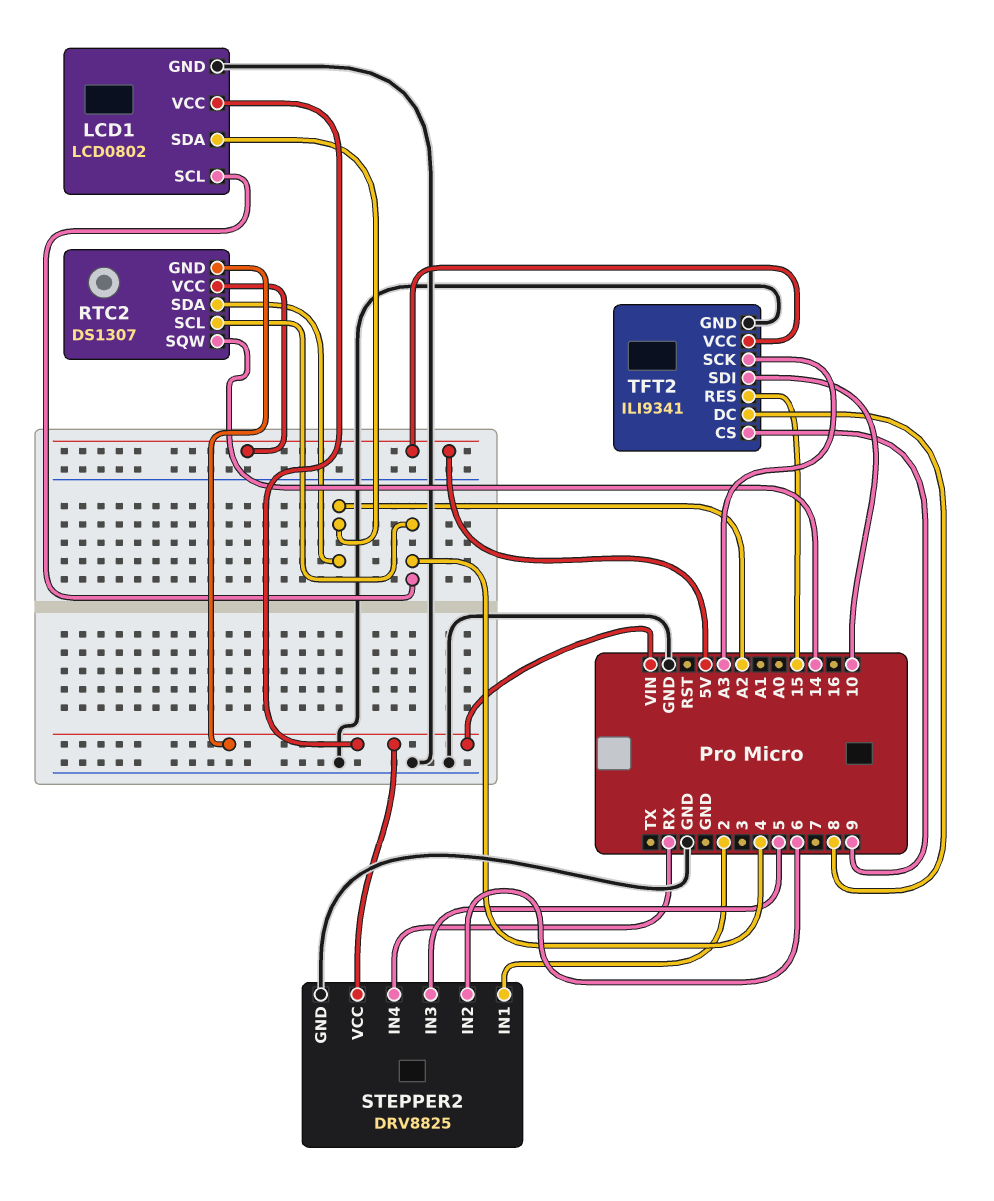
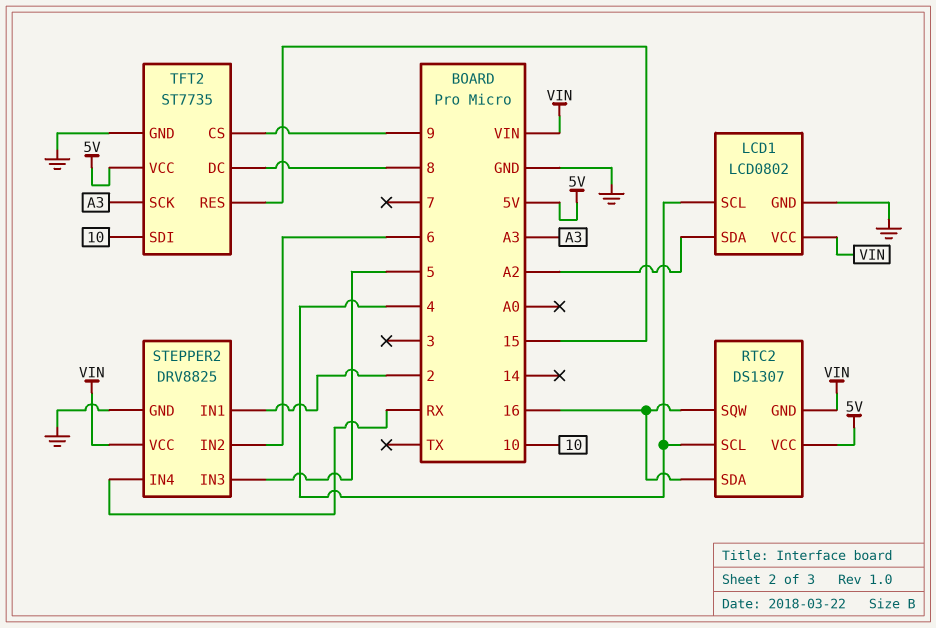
RTC2 pin SDA: A2 -> 16
RTC2 pin SQW: 14 -> 16
TFT2: ILI9341 -> ST7735

